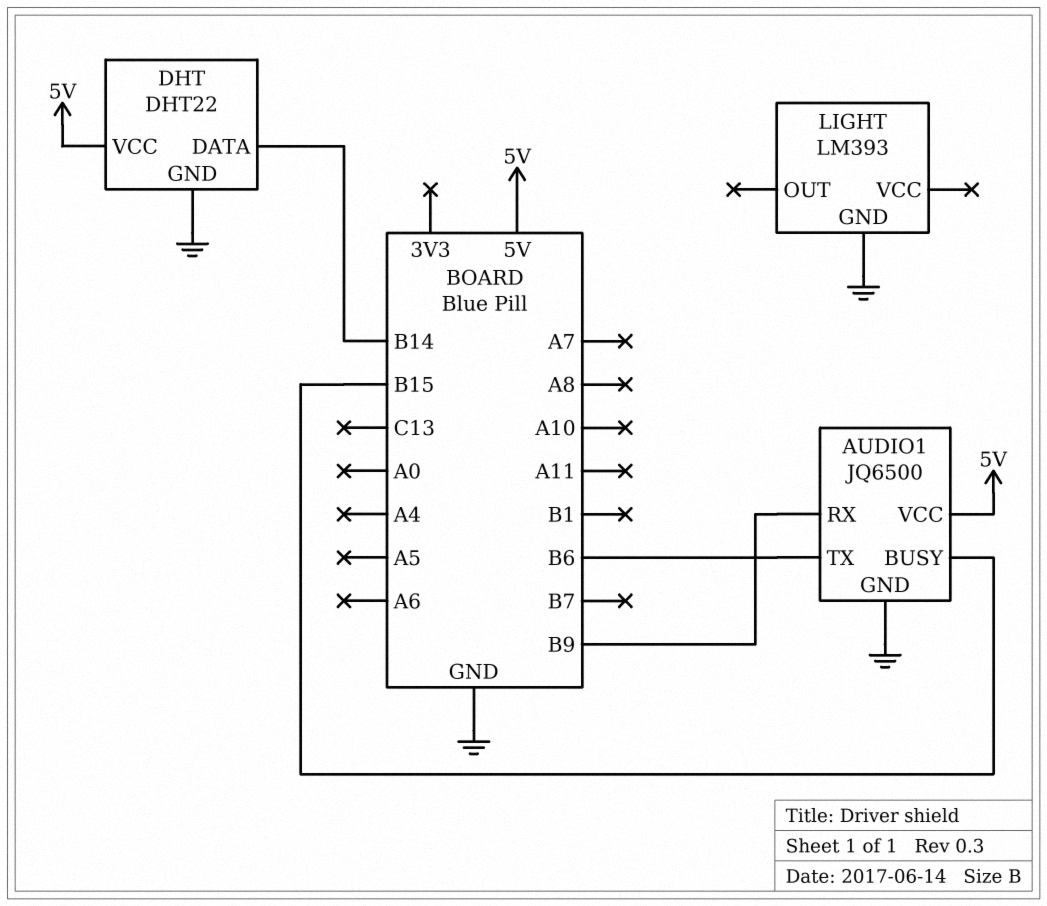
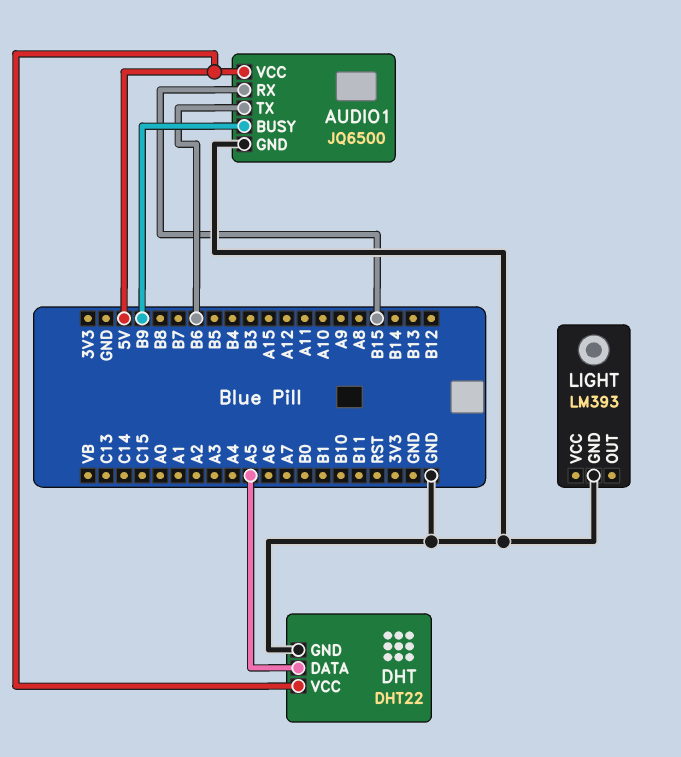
AUDIO1 pin BUSY: B15 -> B9
AUDIO1 pin RX: B9 -> B15
DHT pin DATA: B14 -> A5

